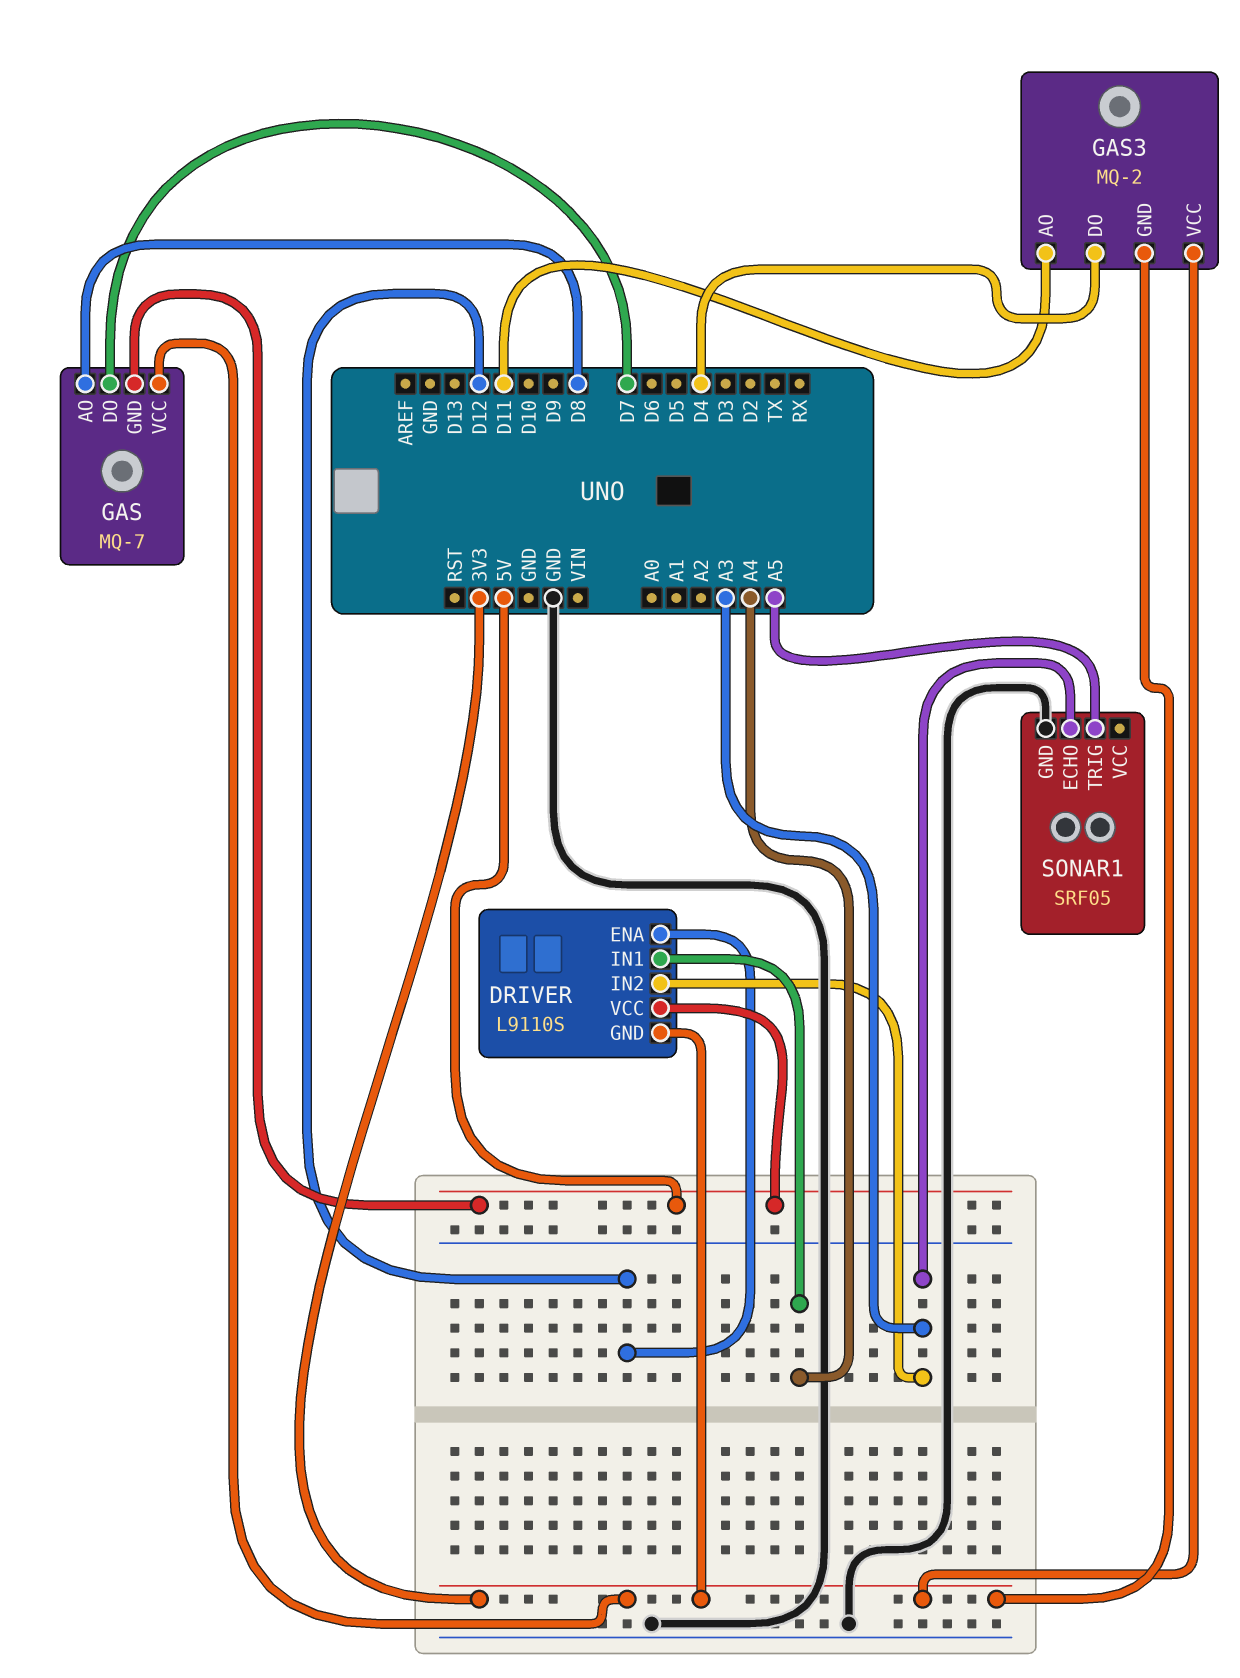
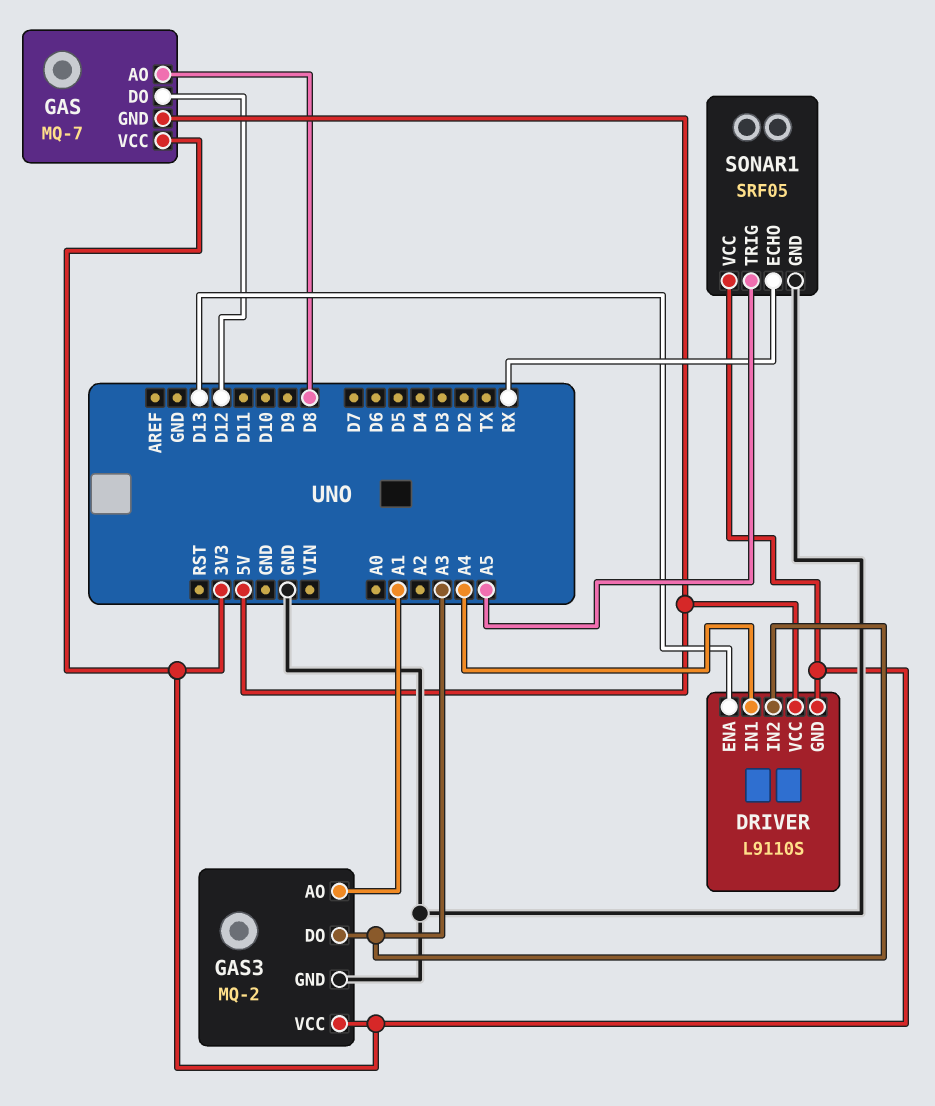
DRIVER pin ENA: D12 -> D13
GAS pin DO: D7 -> D12
GAS3 pin AO: D11 -> A1
GAS3 pin DO: D4 -> A3
GAS3 pin GND: 3V3 -> GND
SONAR1 pin ECHO: A3 -> RX
SONAR1 pin VCC: none -> 3V3

